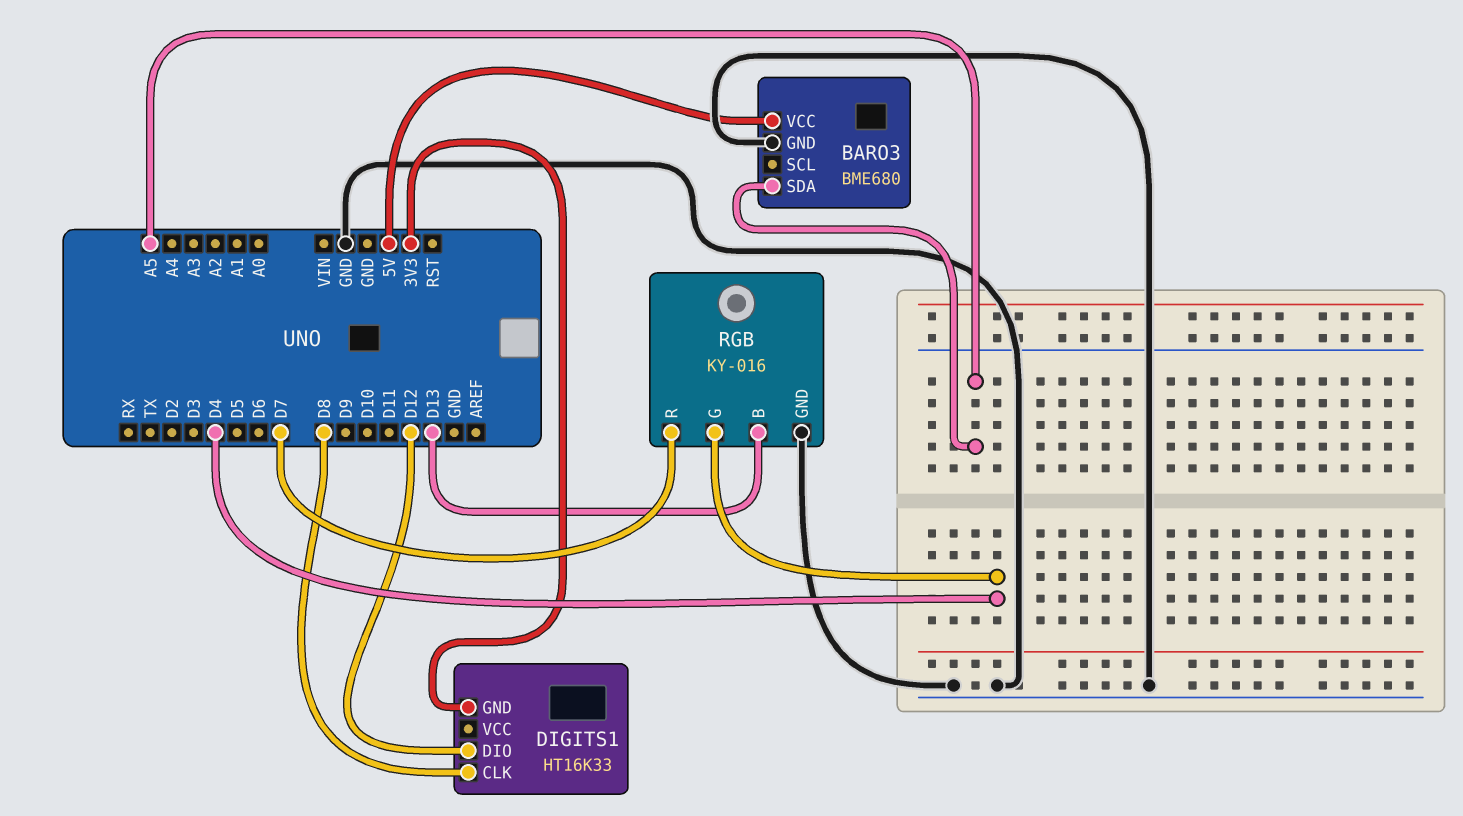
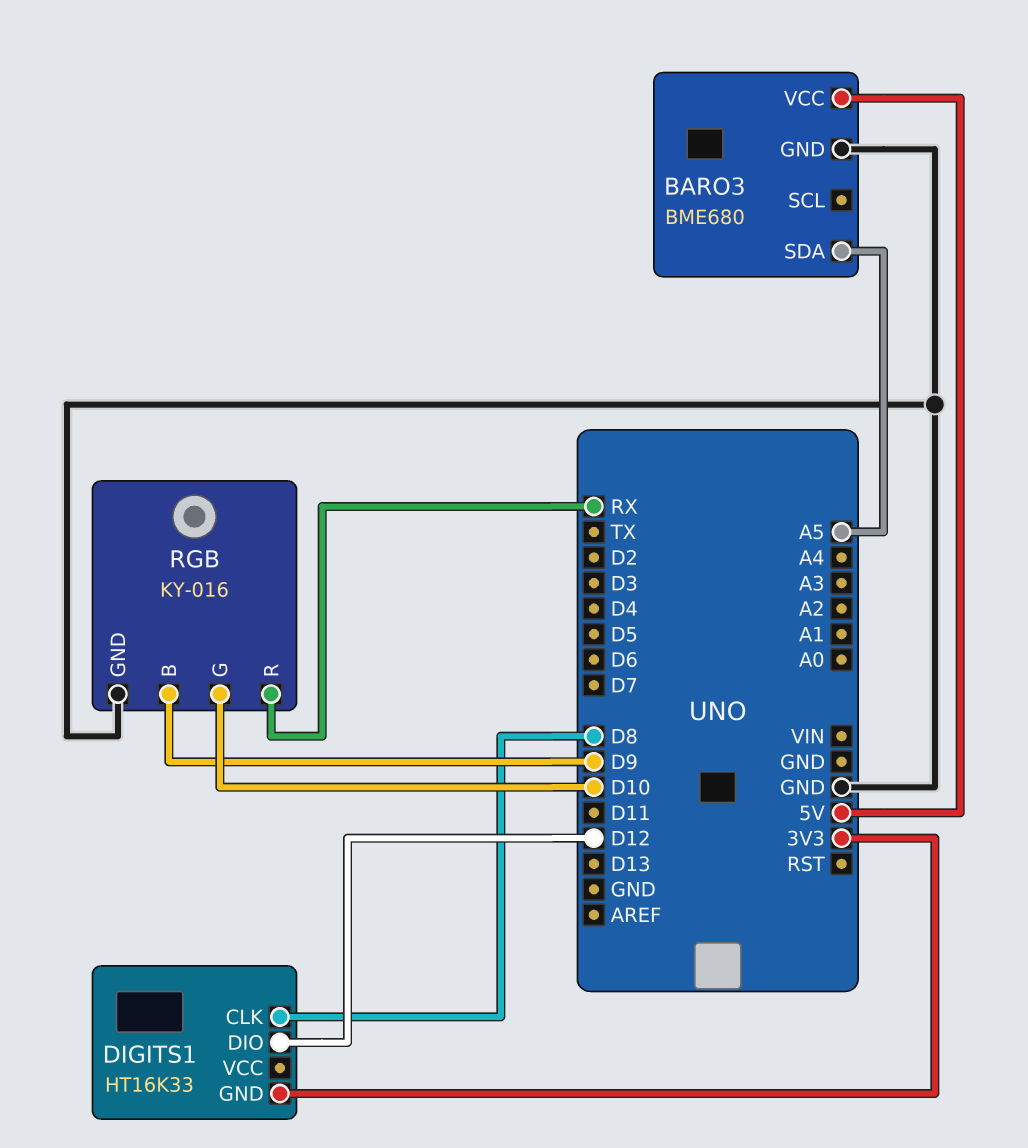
RGB pin B: D13 -> D9
RGB pin G: D4 -> D10
RGB pin R: D7 -> RX

